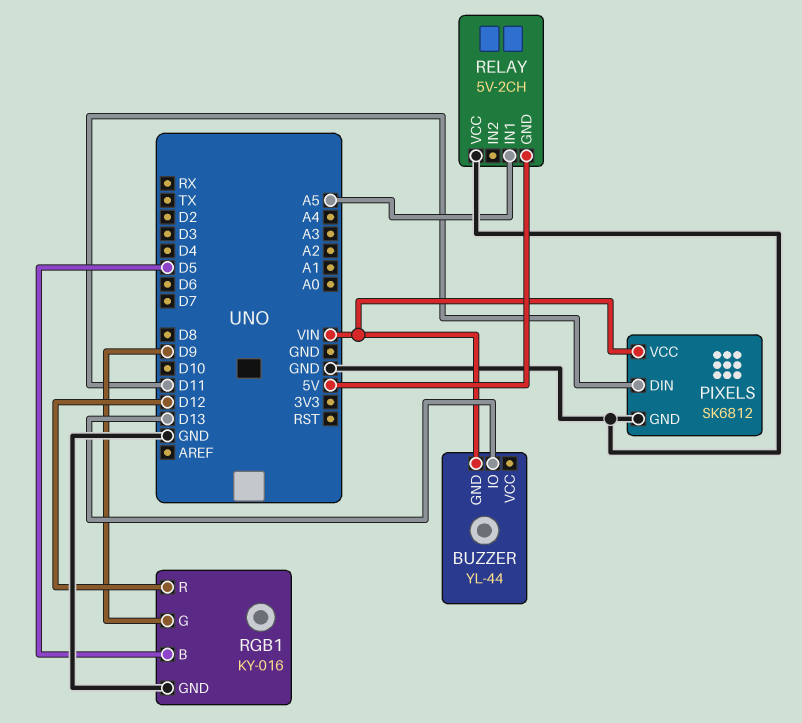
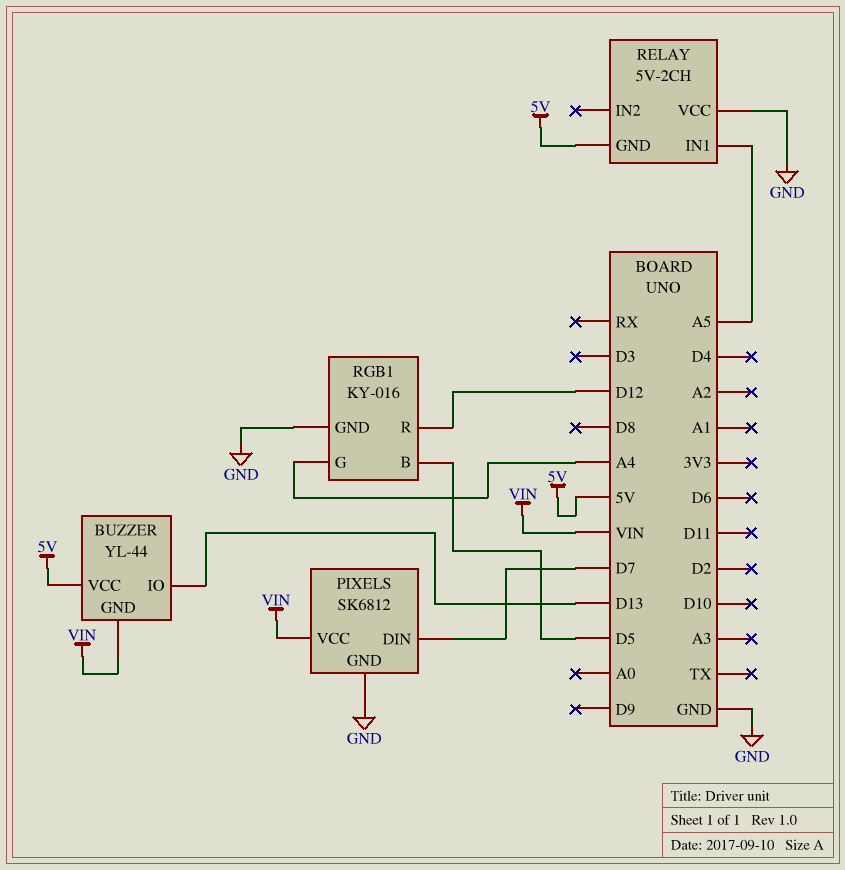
BUZZER pin VCC: none -> 5V
PIXELS pin DIN: D11 -> D7
RGB1 pin G: D9 -> A4

